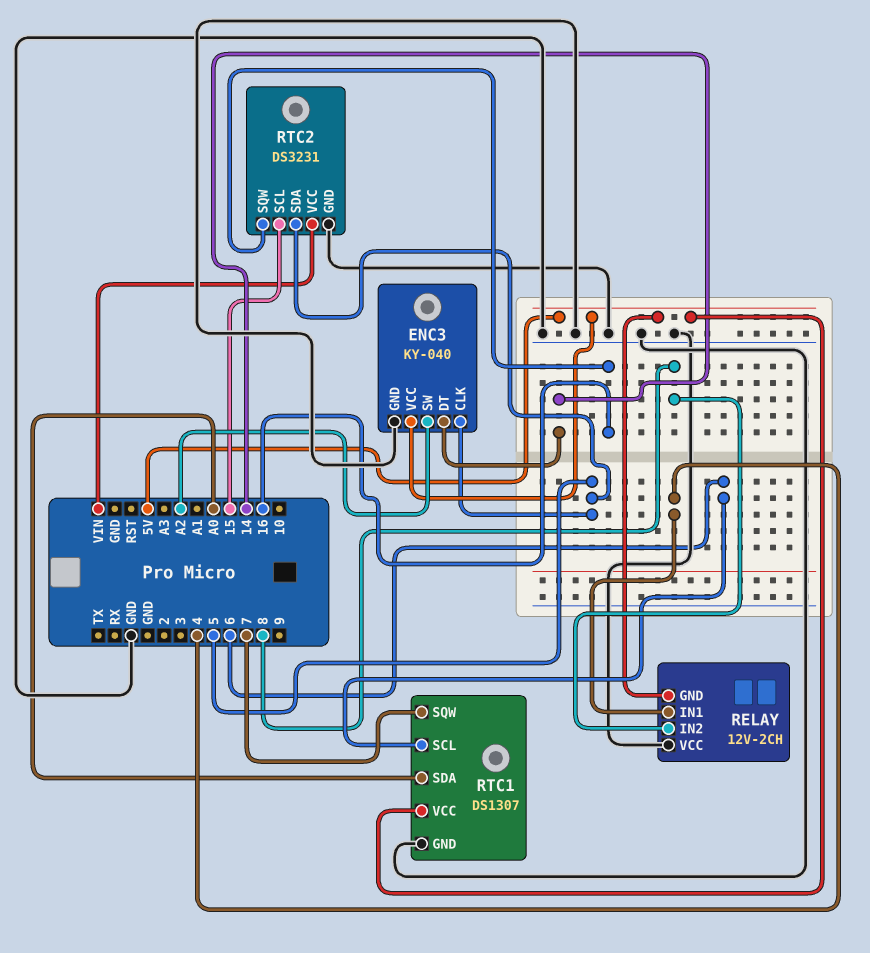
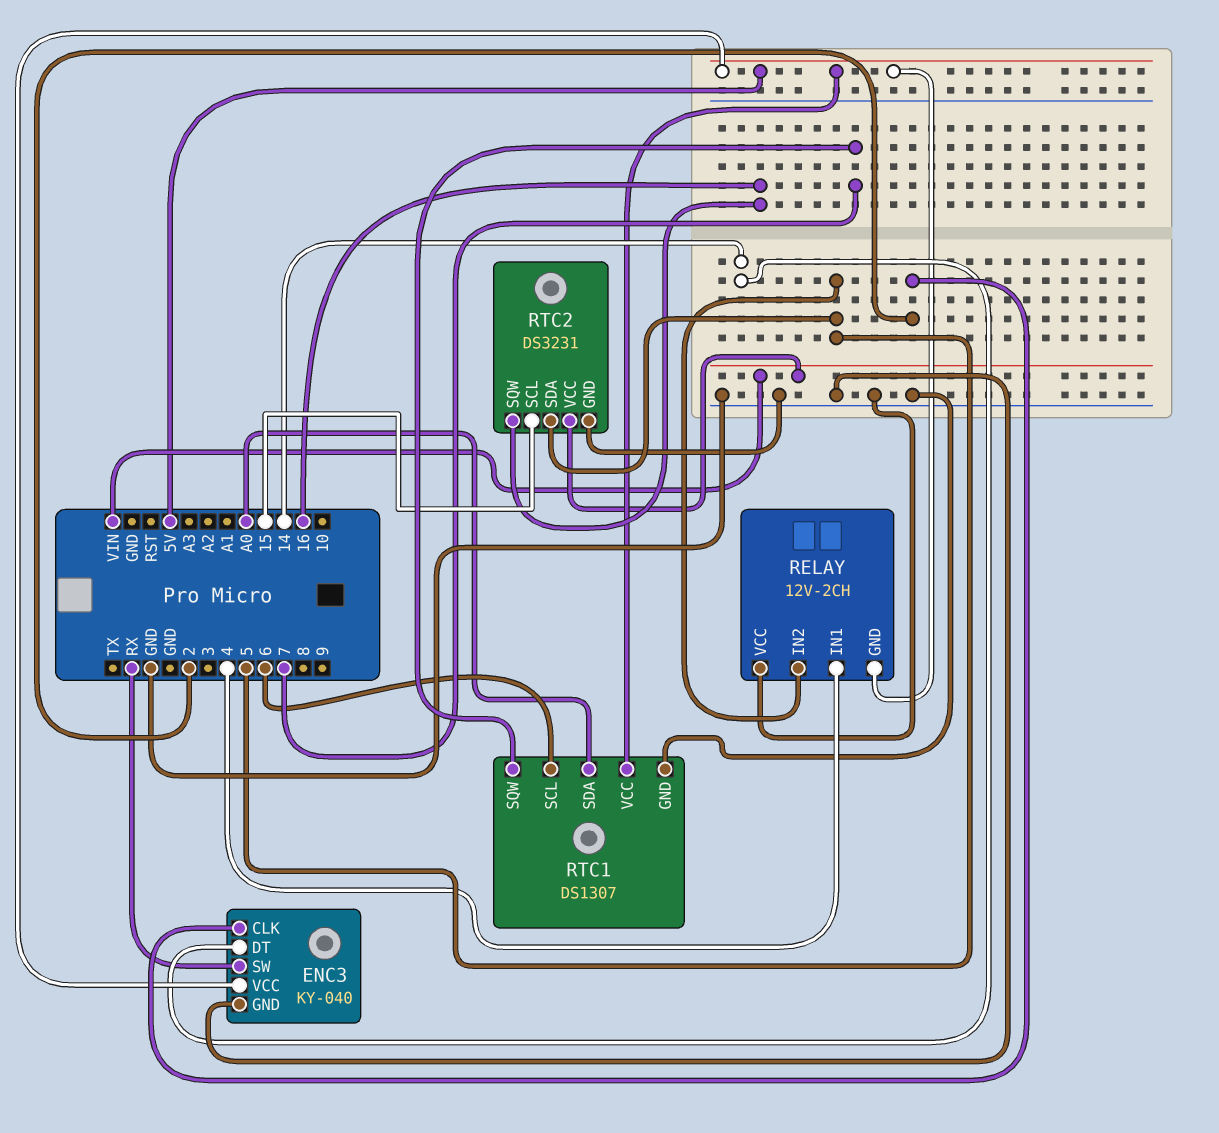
ENC3 pin CLK: 5 -> 2
ENC3 pin SW: A2 -> RX
RELAY pin IN2: 8 -> 5

